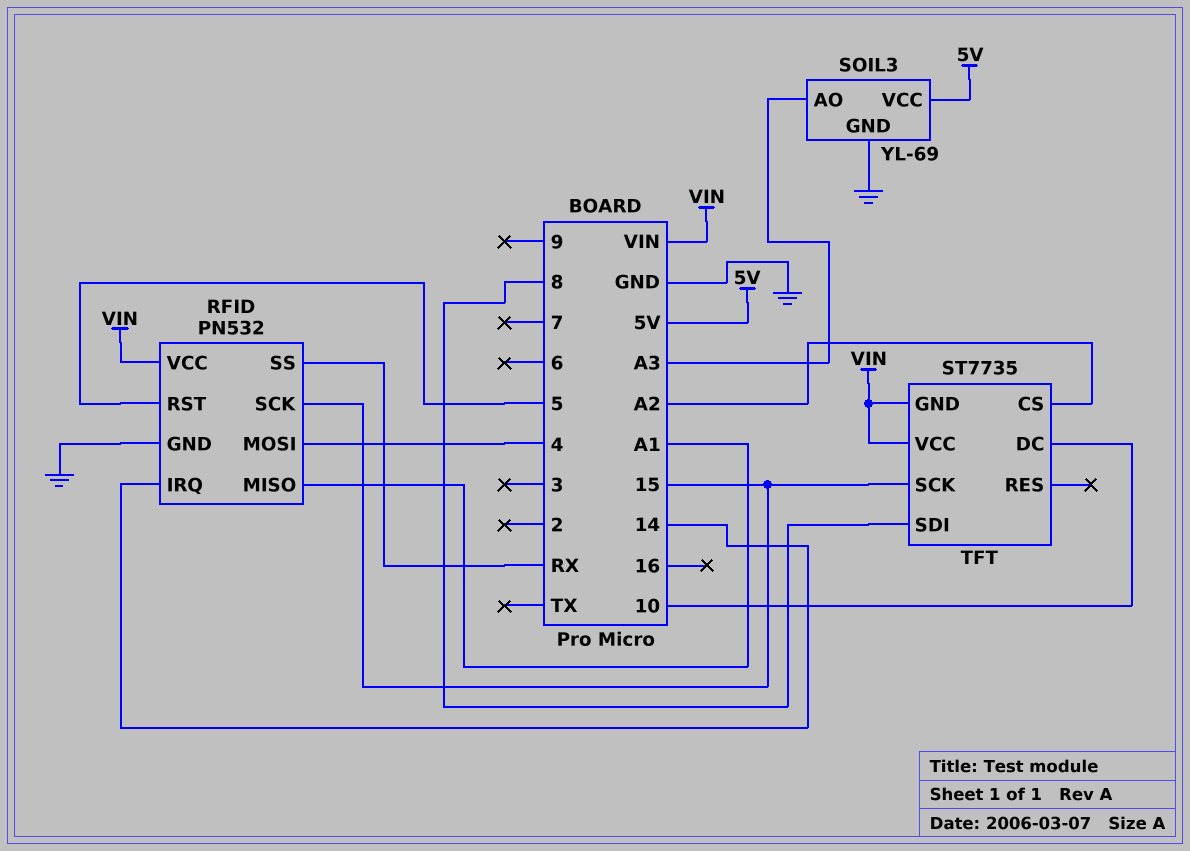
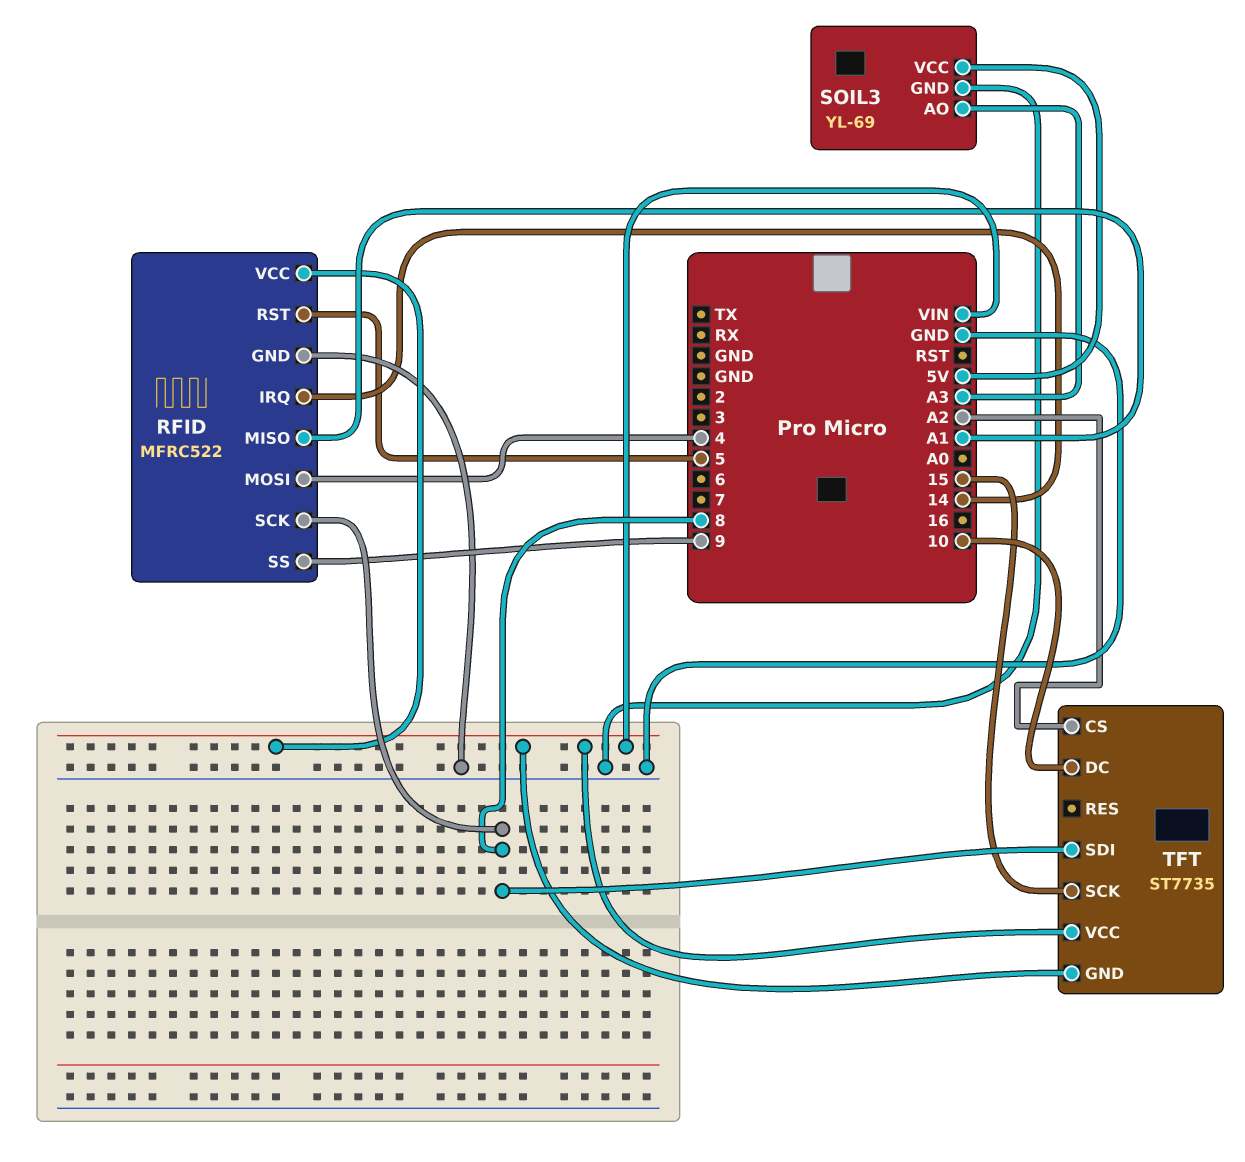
RFID: PN532 -> MFRC522
RFID pin SCK: 15 -> 8
RFID pin SS: RX -> 9

